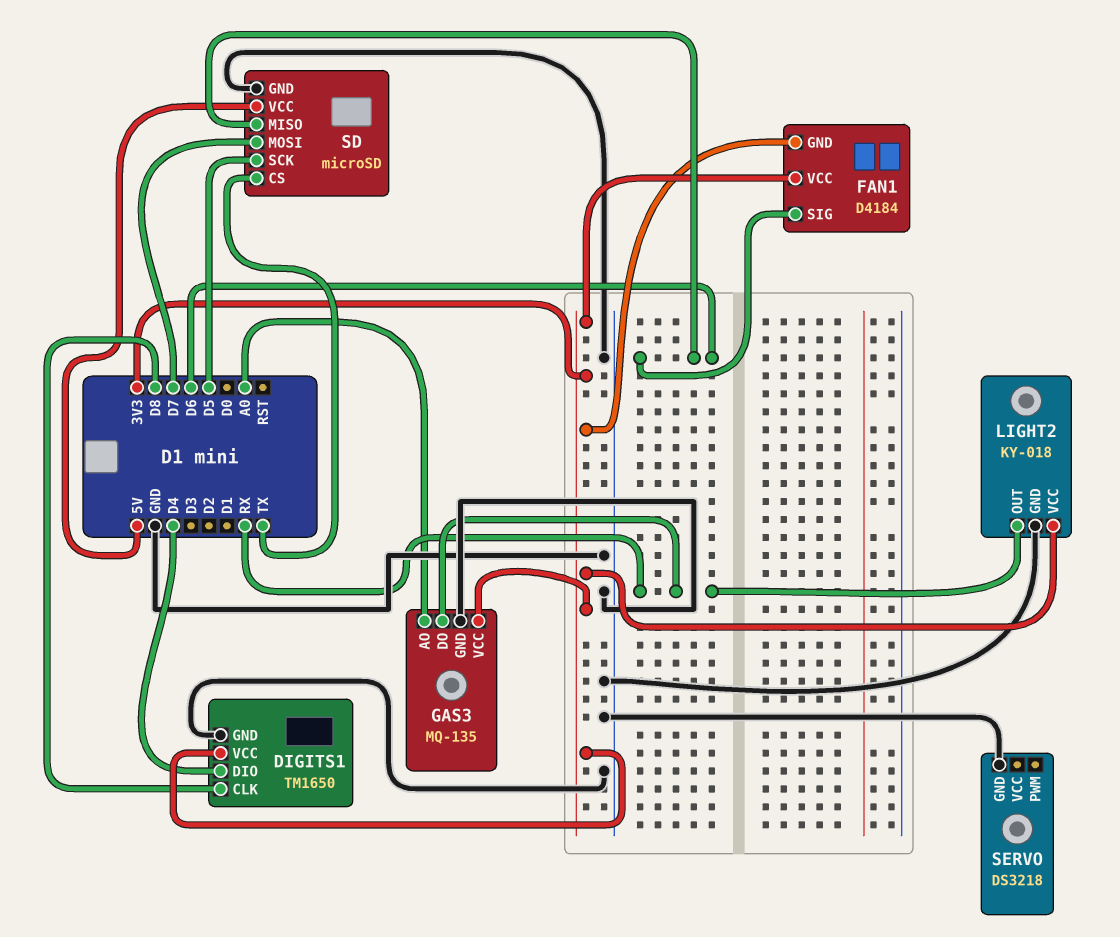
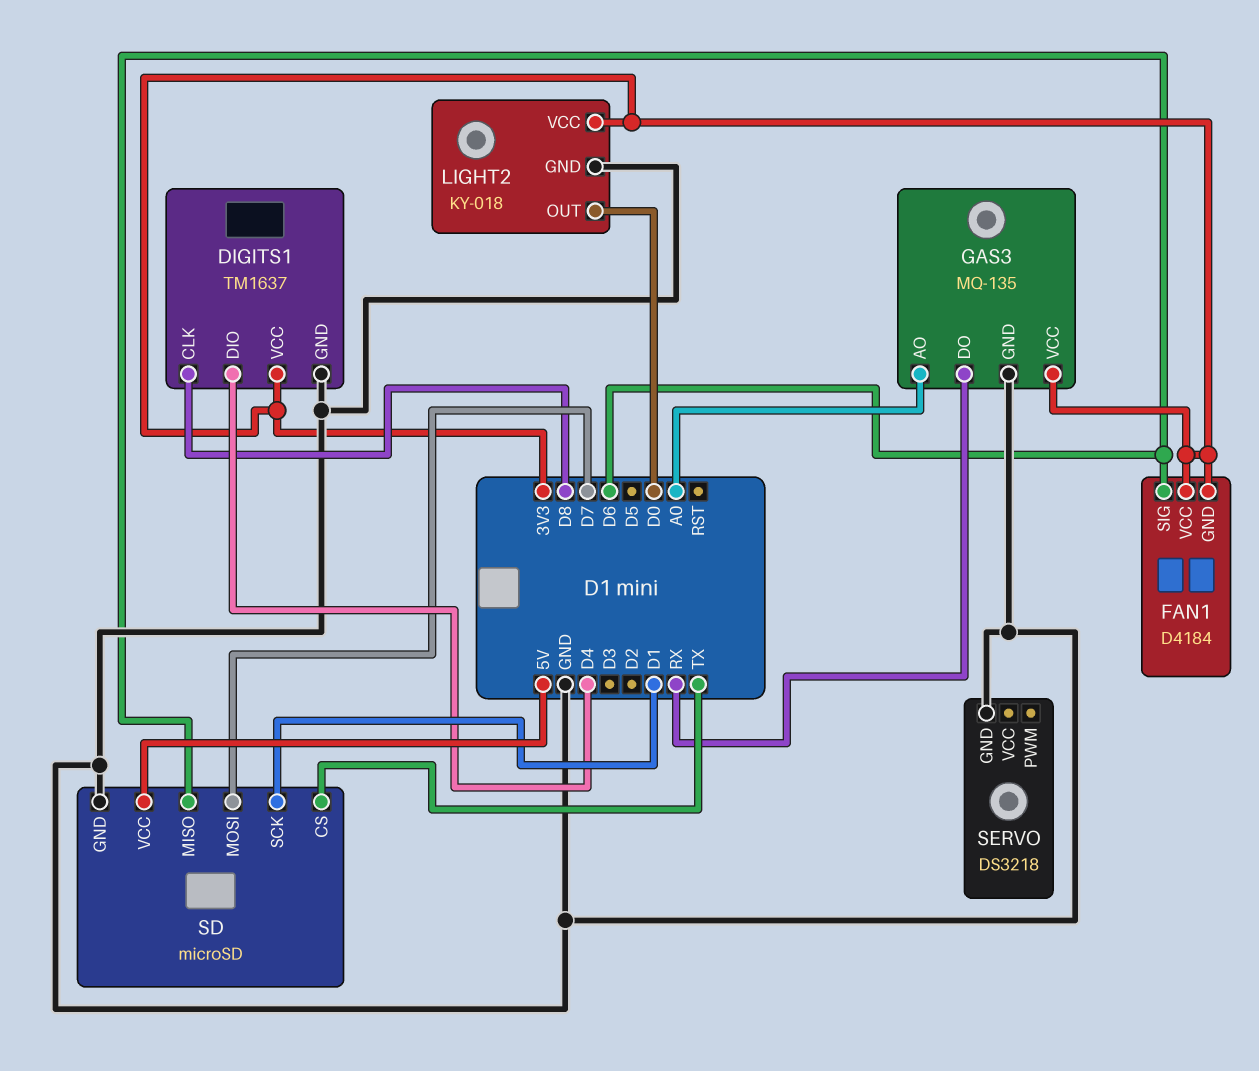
DIGITS1: TM1650 -> TM1637
LIGHT2 pin OUT: RX -> D0
SD pin SCK: D5 -> D1

